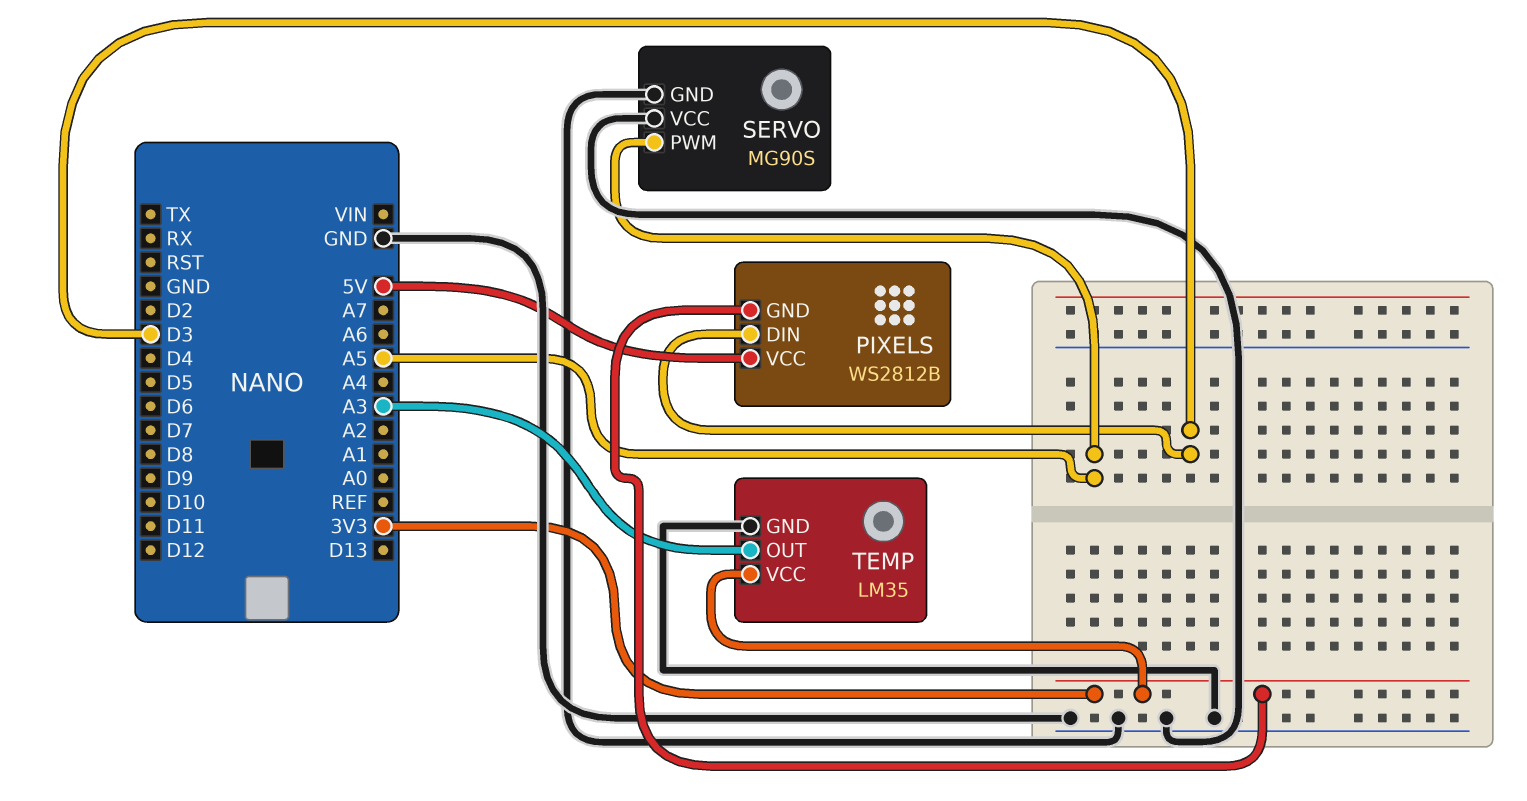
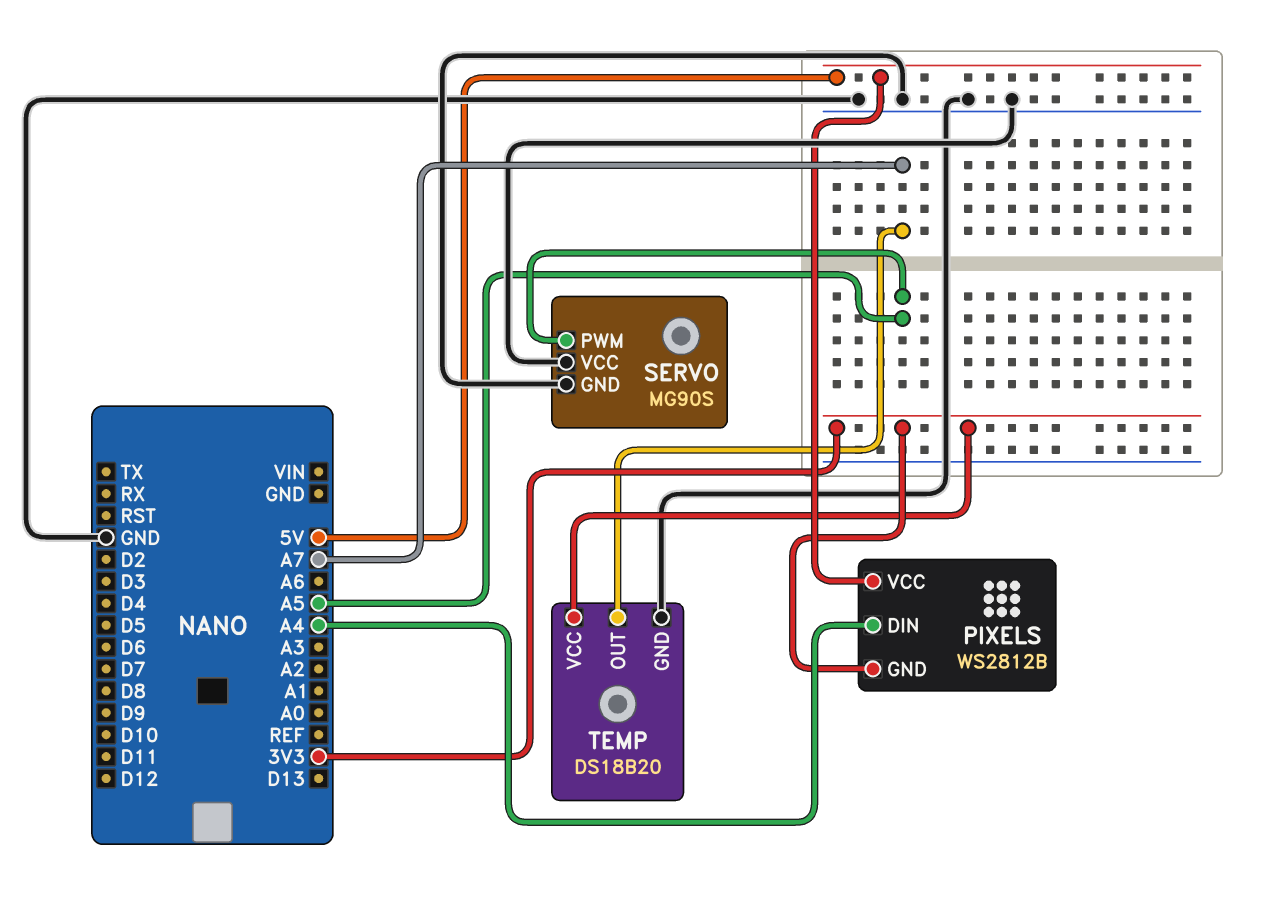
PIXELS pin DIN: D3 -> A4
TEMP: LM35 -> DS18B20
TEMP pin OUT: A3 -> A7

